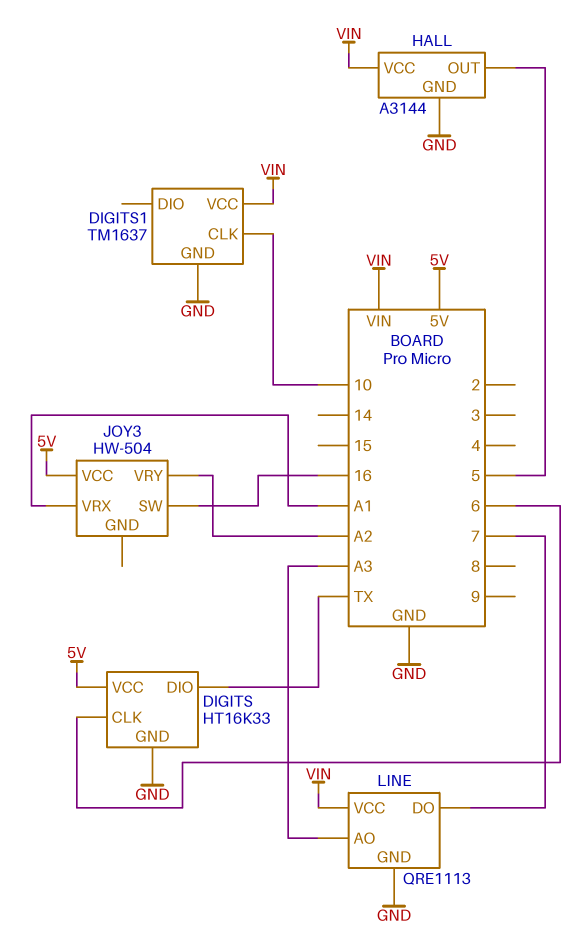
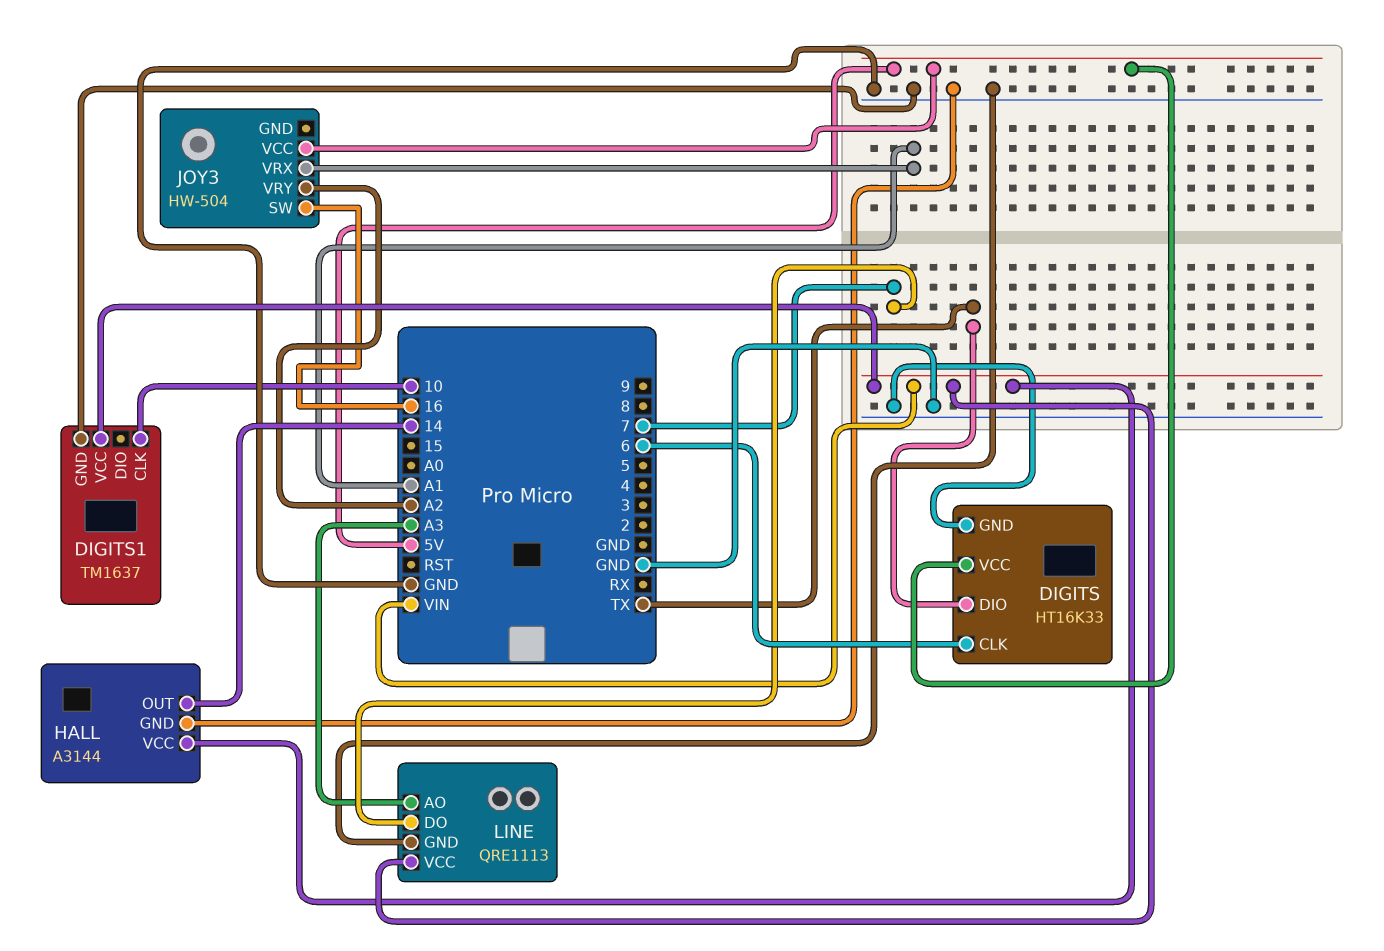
HALL pin OUT: 5 -> 14

